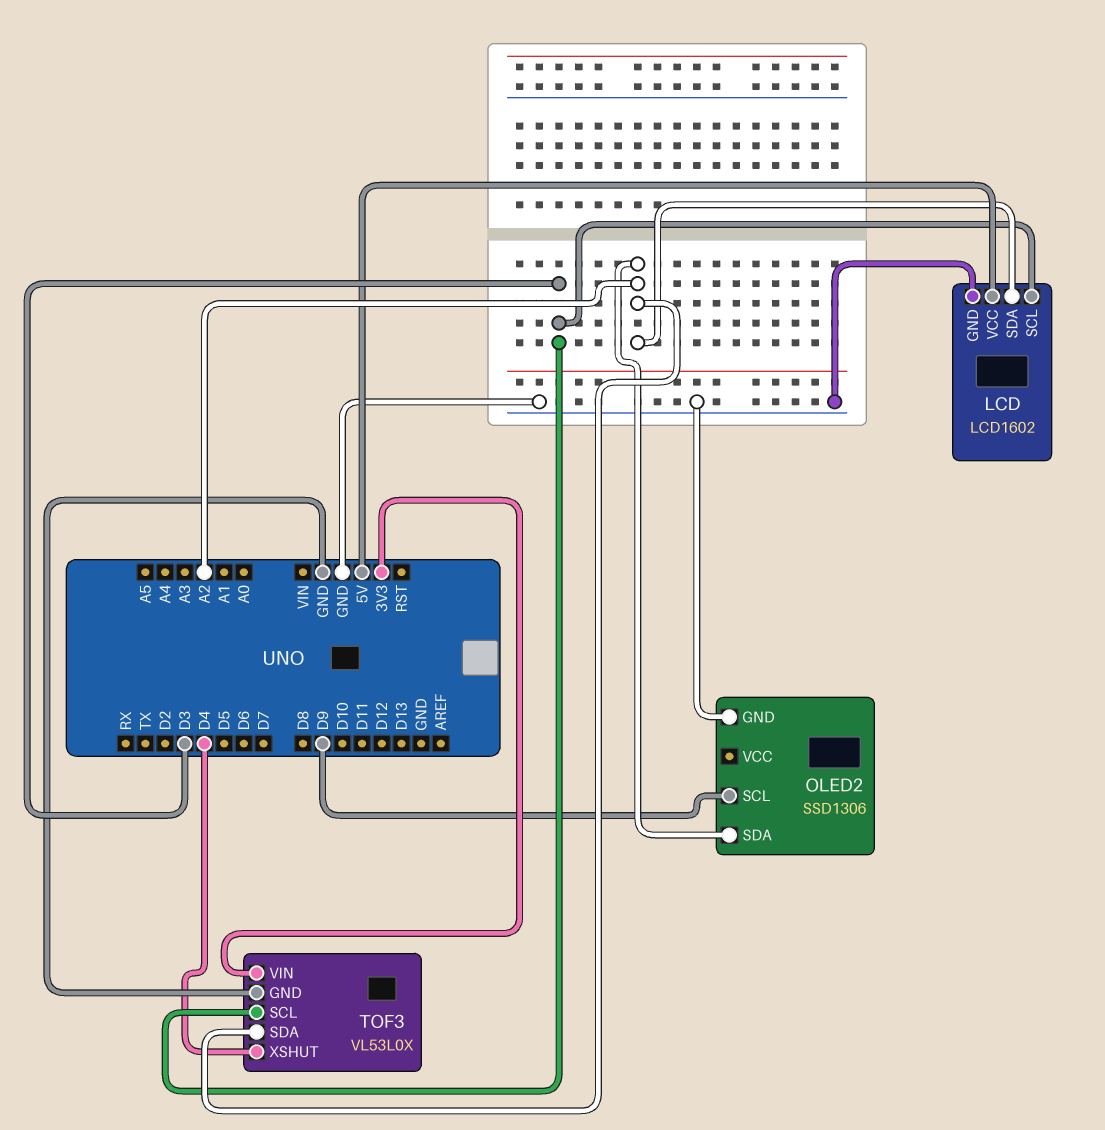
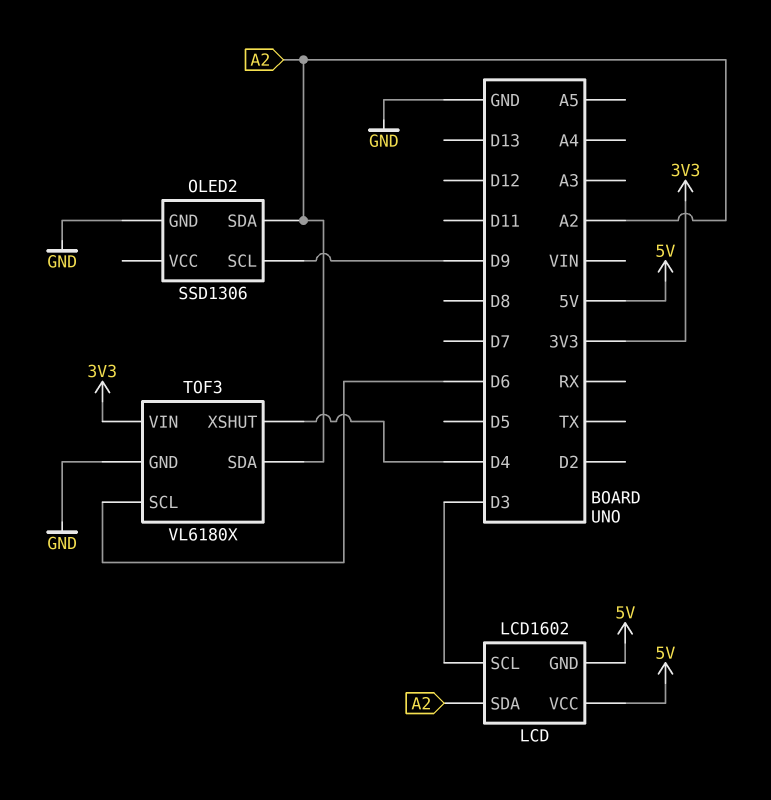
LCD pin GND: GND -> 5V
TOF3: VL53L0X -> VL6180X
TOF3 pin SCL: D3 -> D6

